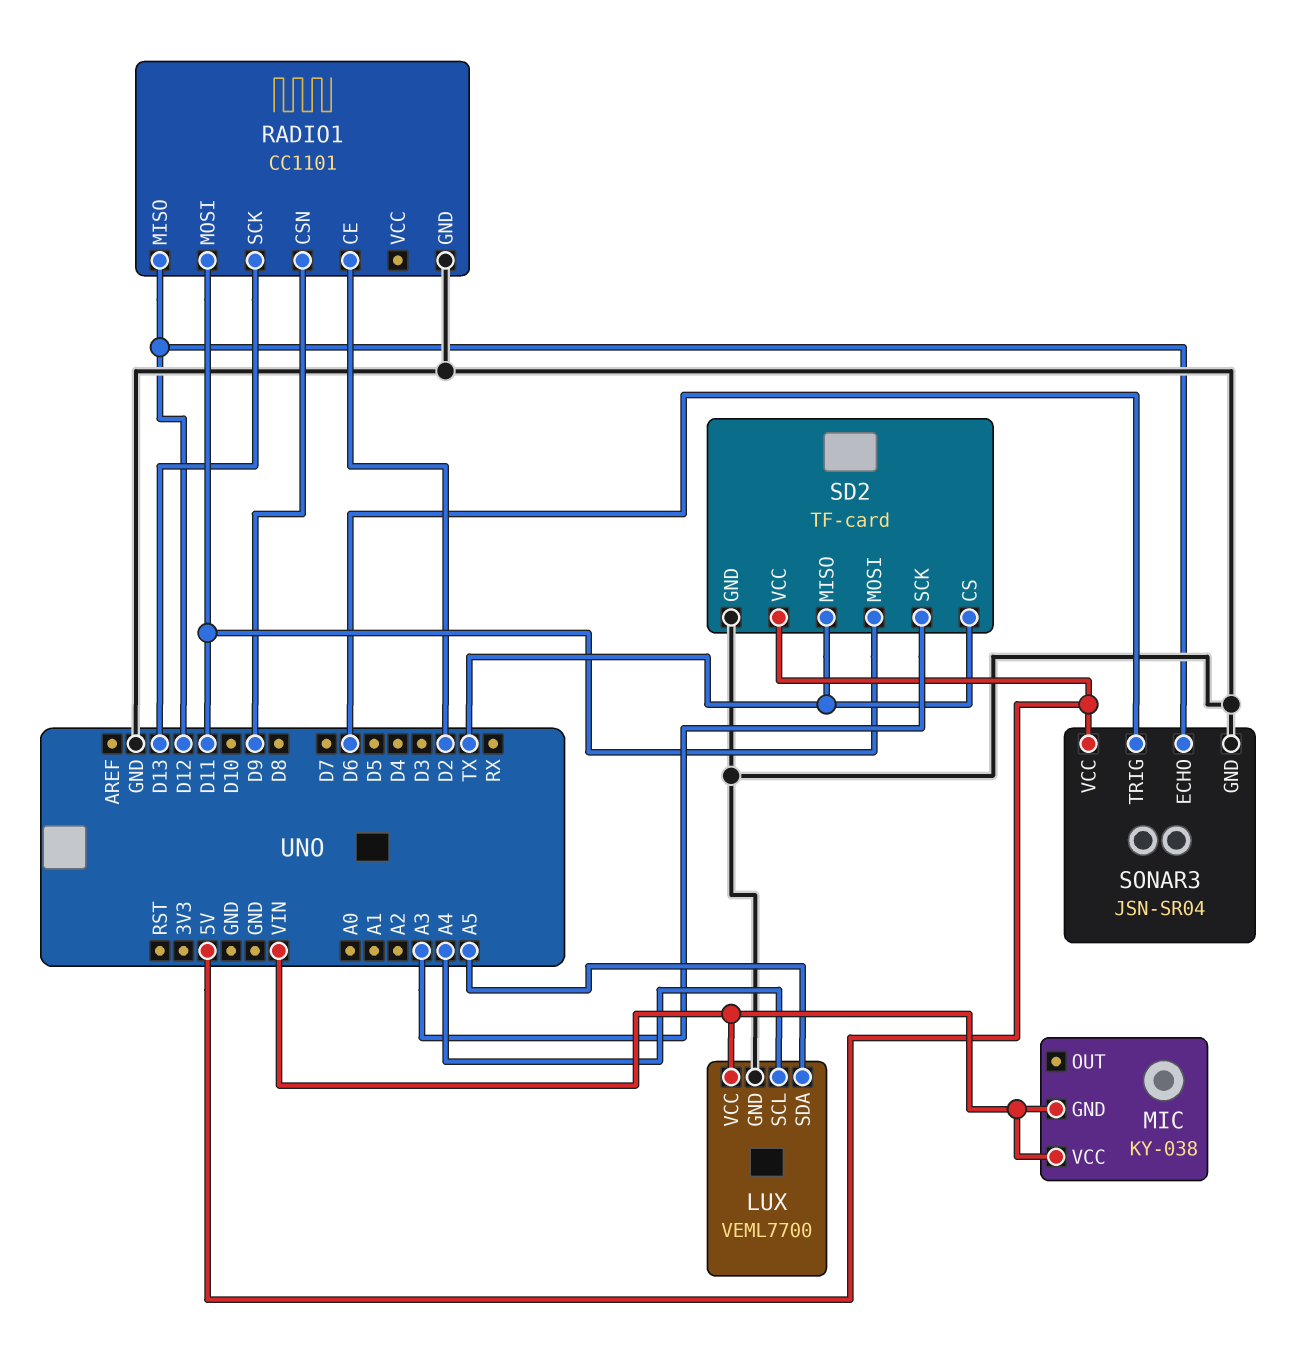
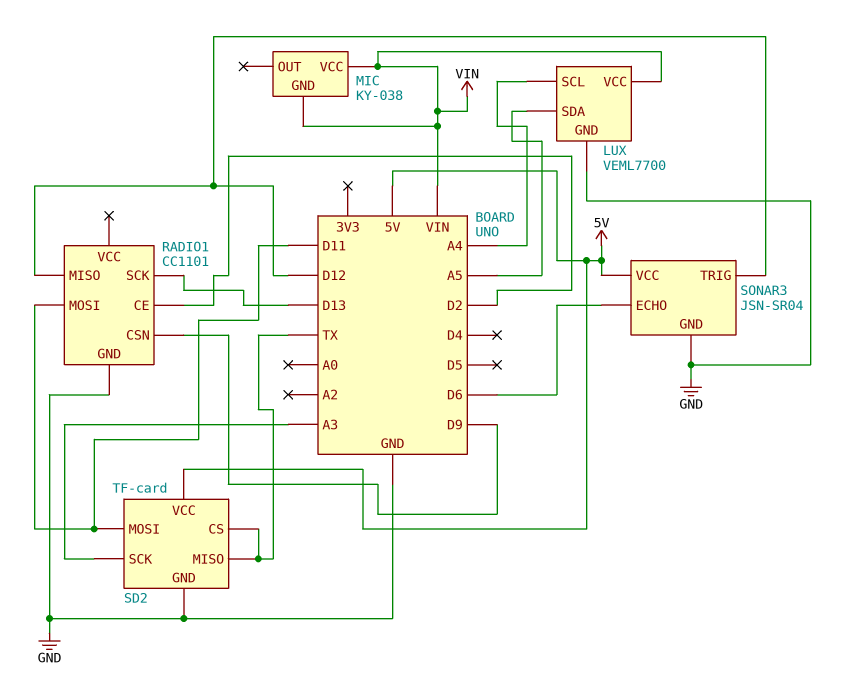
SONAR3 pin ECHO: D12 -> D6
SONAR3 pin TRIG: D6 -> D12

